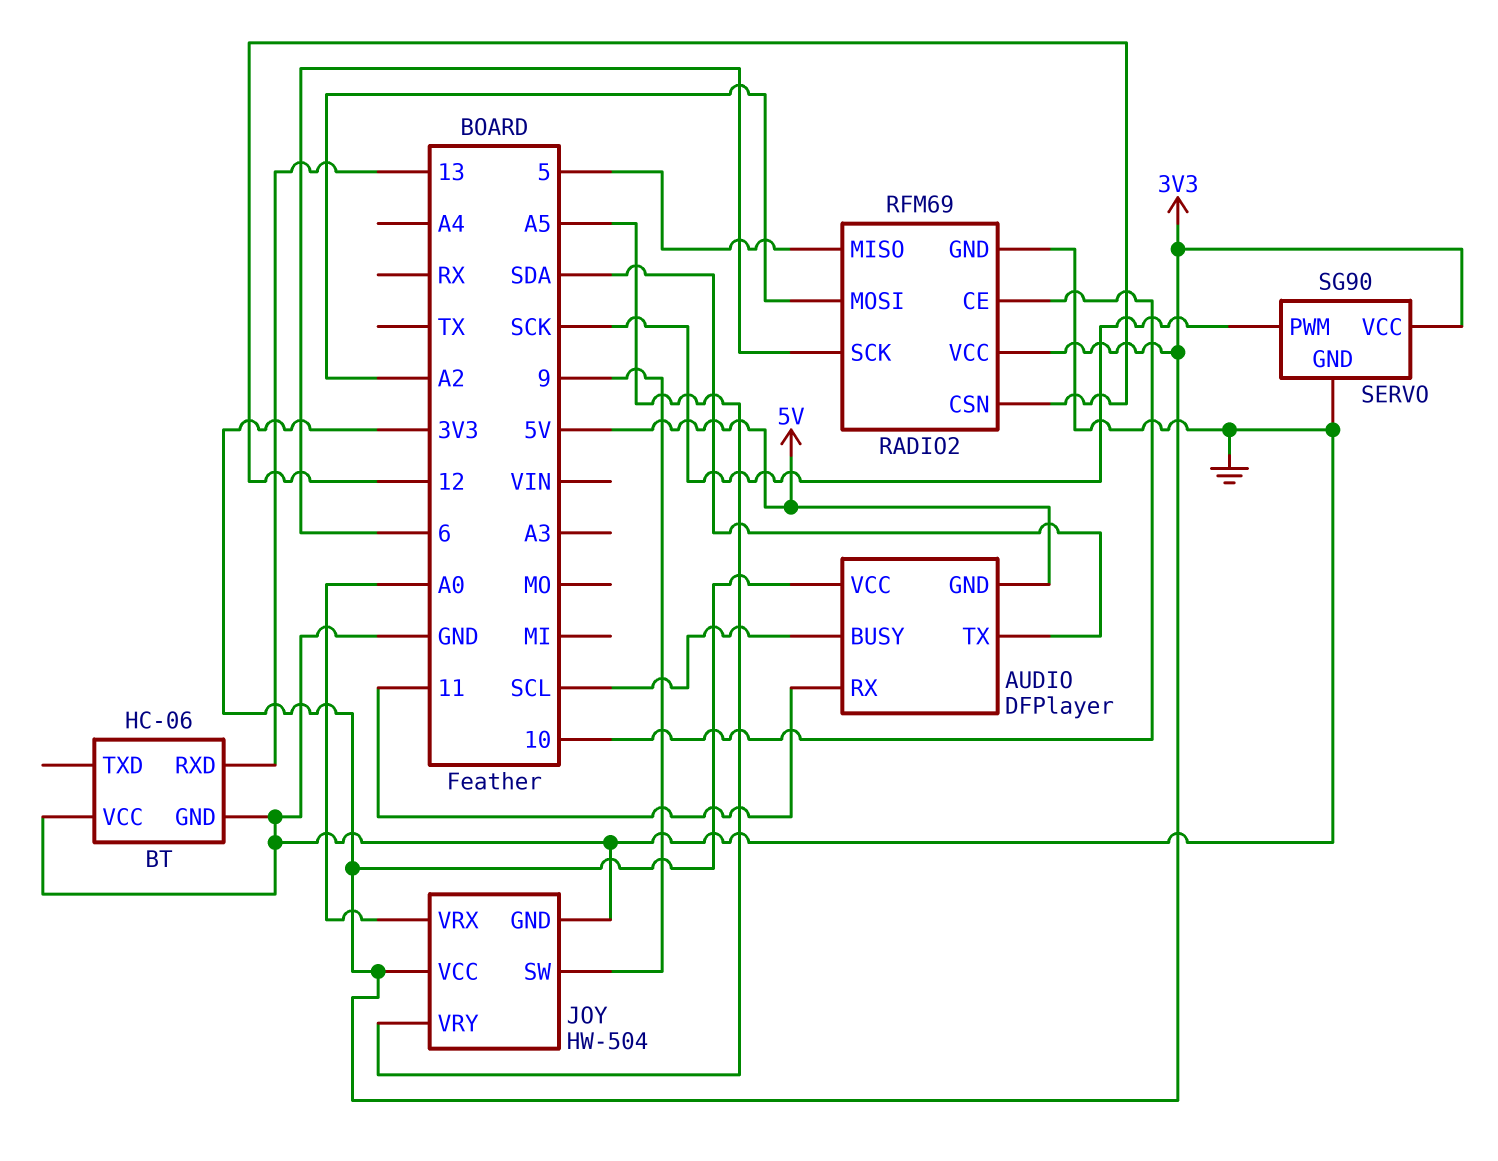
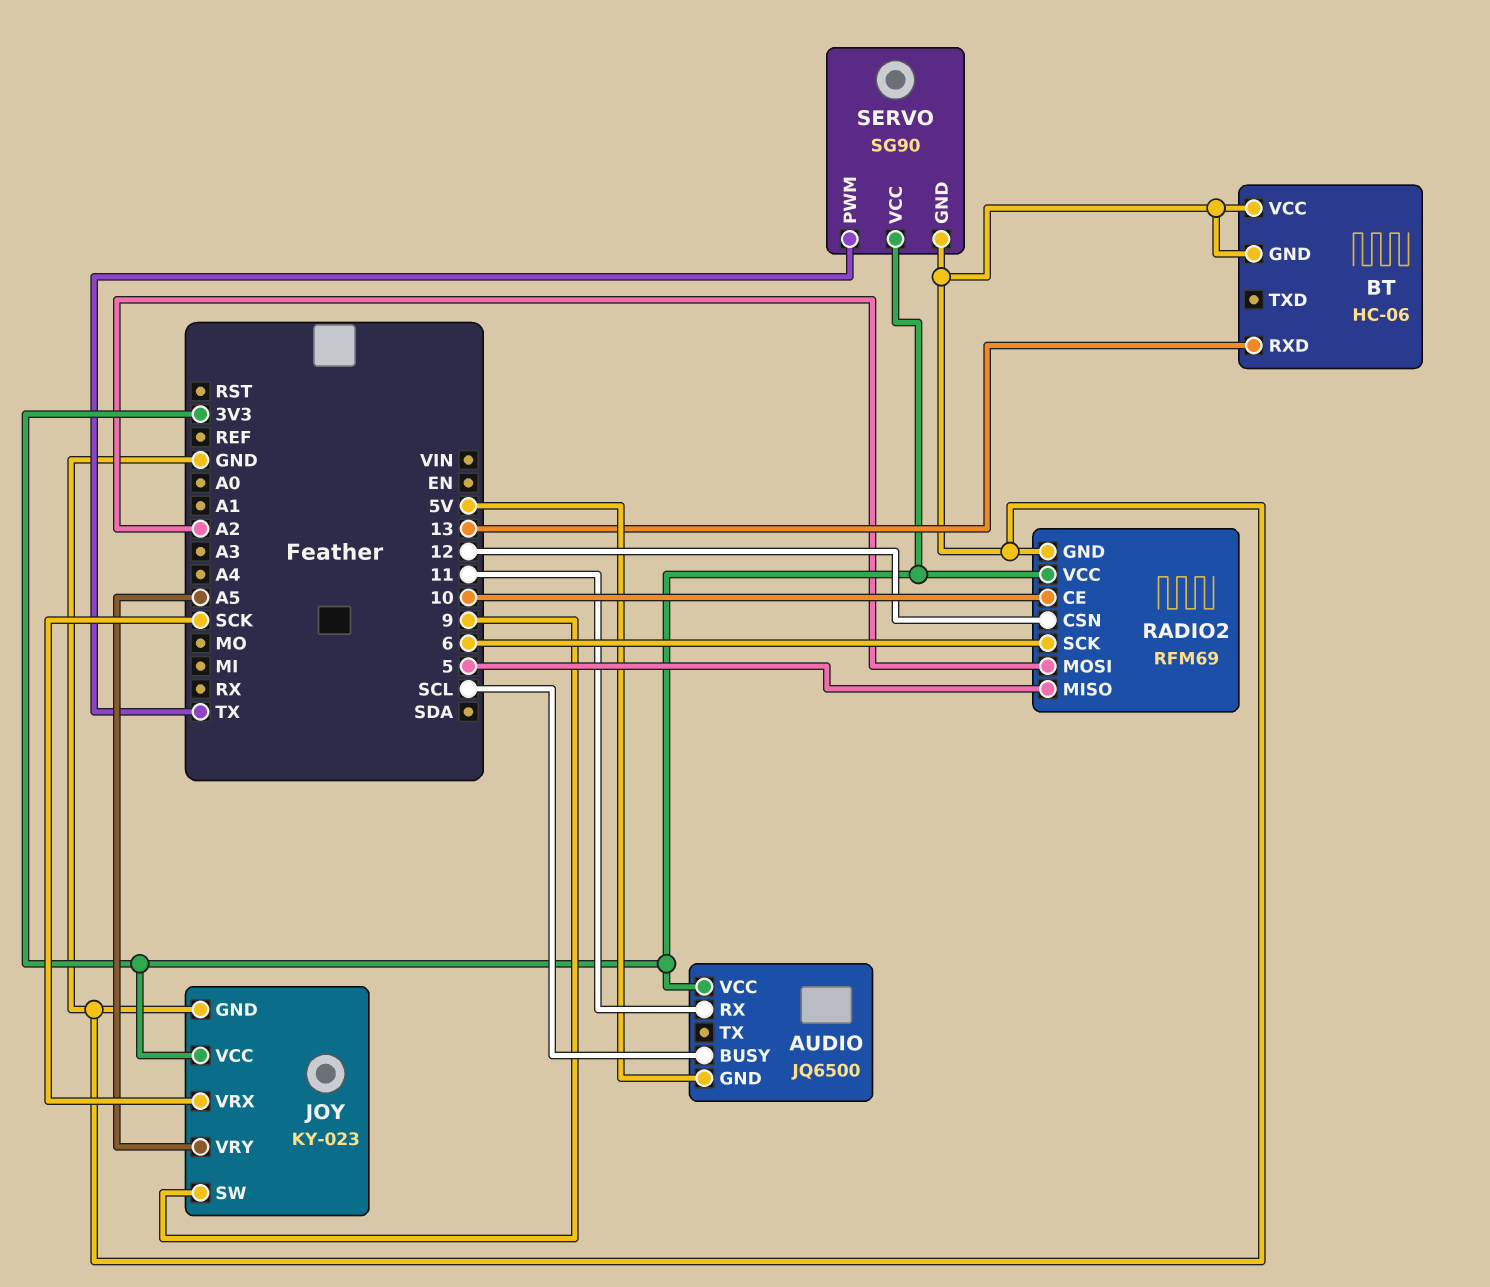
AUDIO: DFPlayer -> JQ6500
AUDIO pin TX: SDA -> none
JOY: HW-504 -> KY-023
JOY pin VRX: A0 -> SCK
SERVO pin PWM: SCK -> TX

